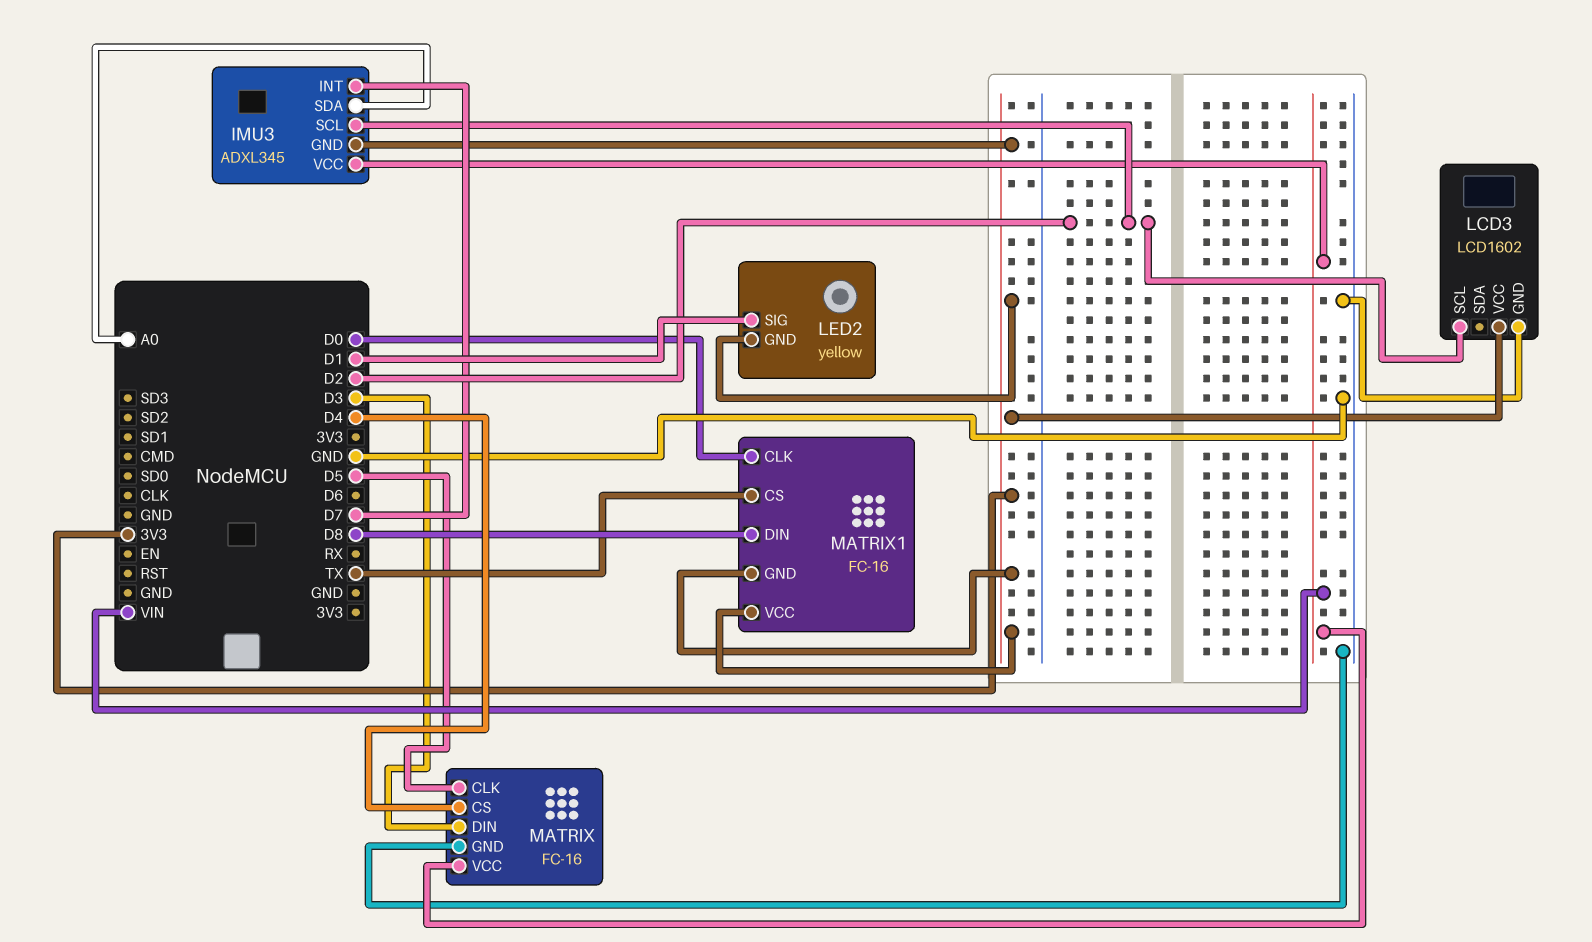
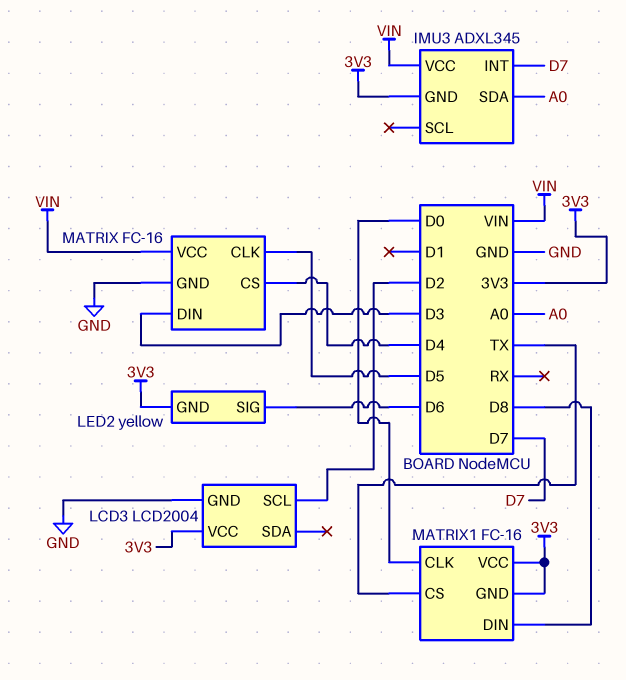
IMU3 pin SCL: D2 -> none
LCD3: LCD1602 -> LCD2004
LED2 pin SIG: D1 -> D6

